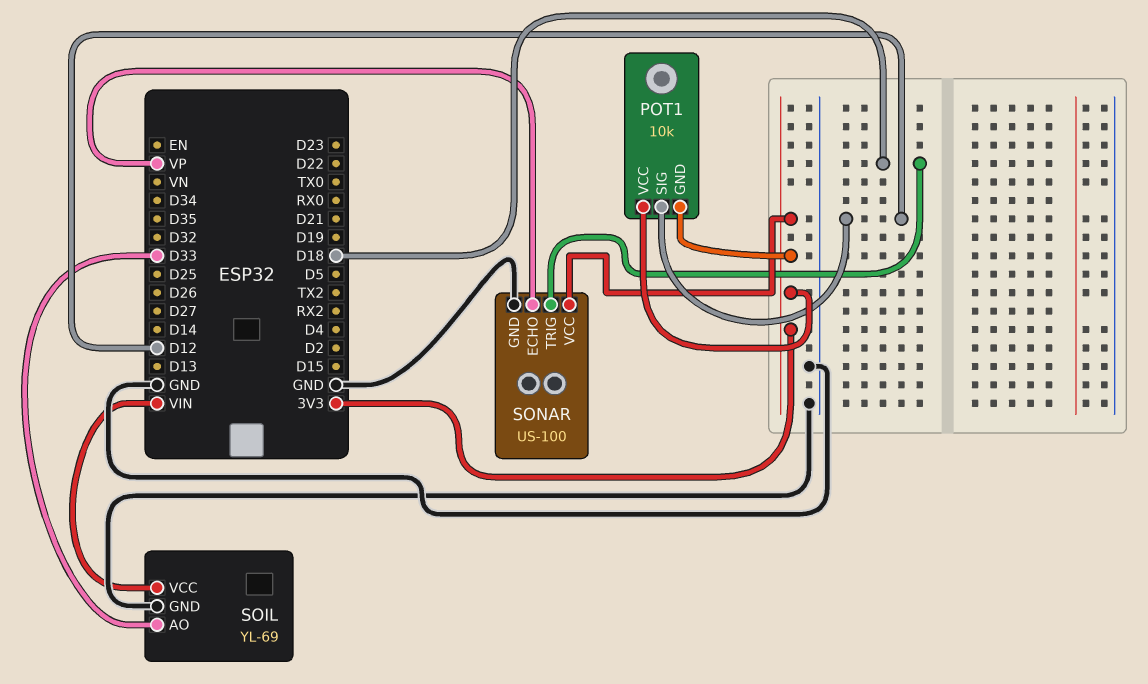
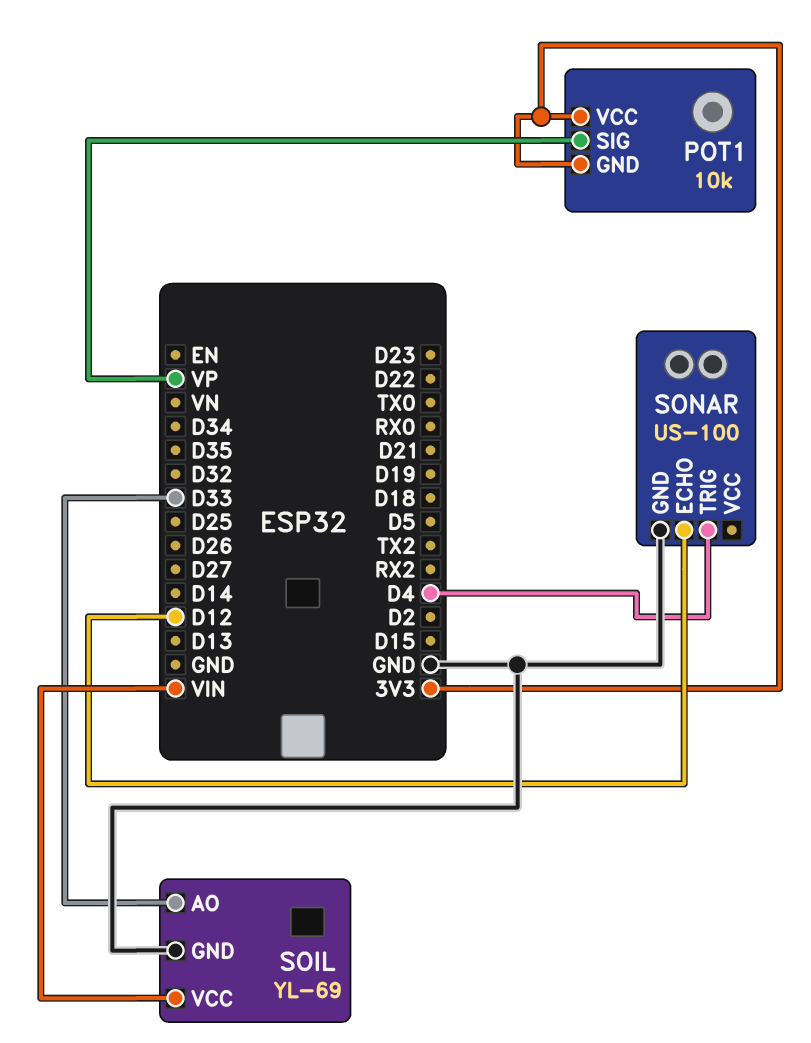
POT1 pin SIG: D12 -> VP
SONAR pin ECHO: VP -> D12
SONAR pin TRIG: D18 -> D4
SONAR pin VCC: 3V3 -> none

